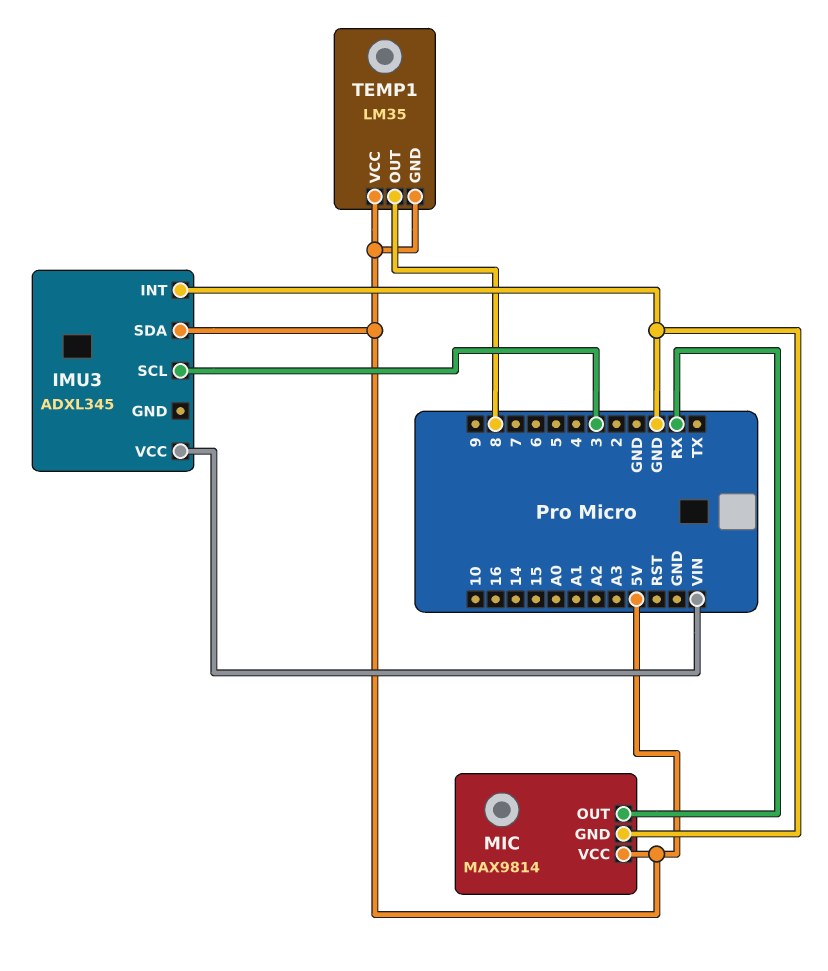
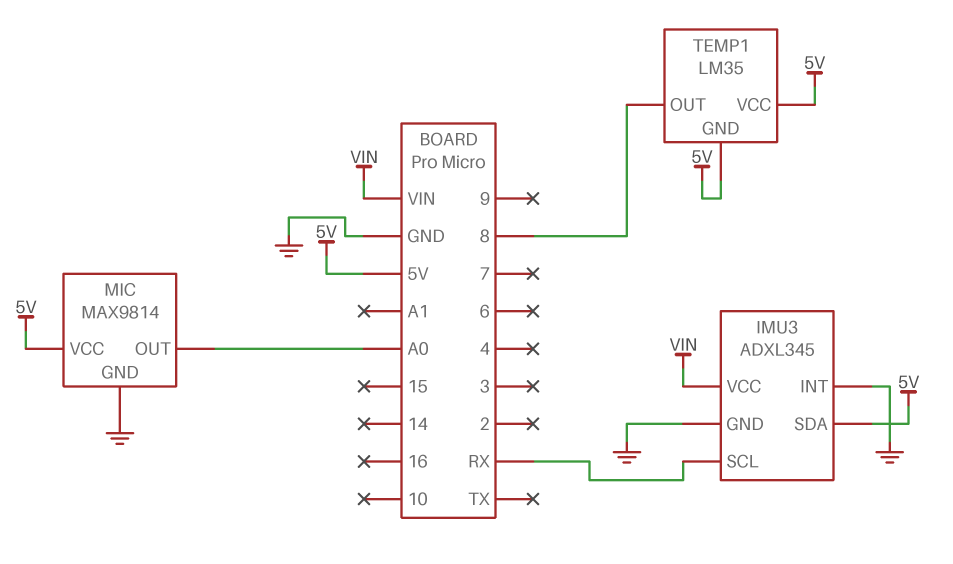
IMU3 pin GND: none -> GND
IMU3 pin SCL: 3 -> RX
MIC pin OUT: RX -> A0

